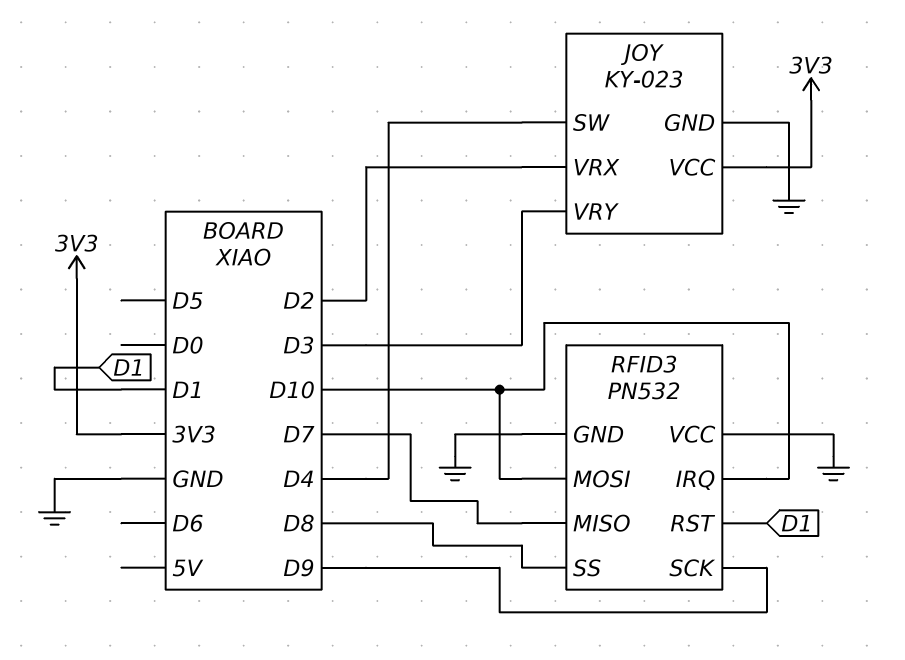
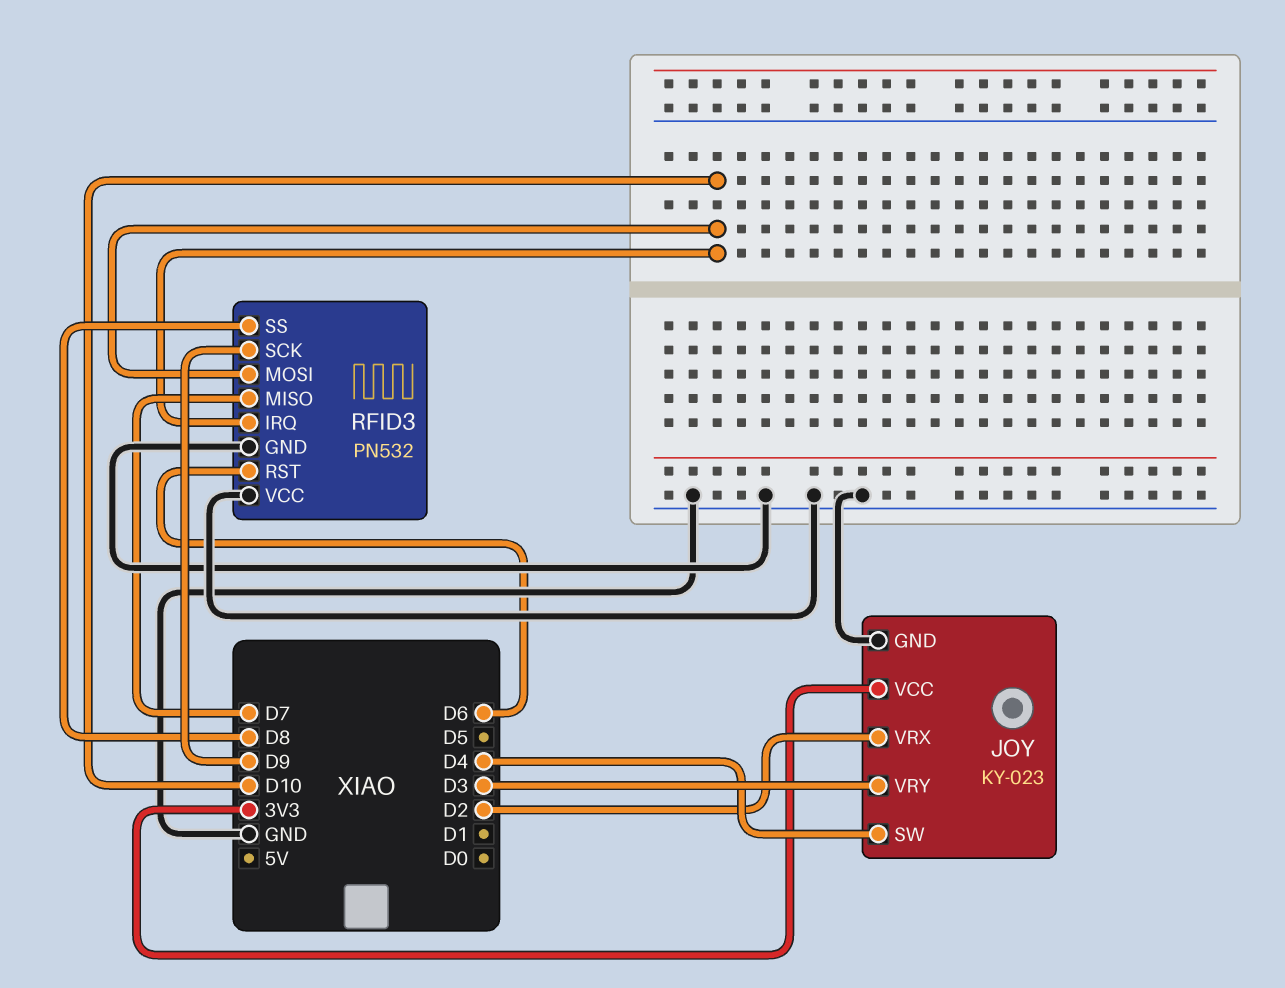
RFID3 pin RST: D1 -> D6

